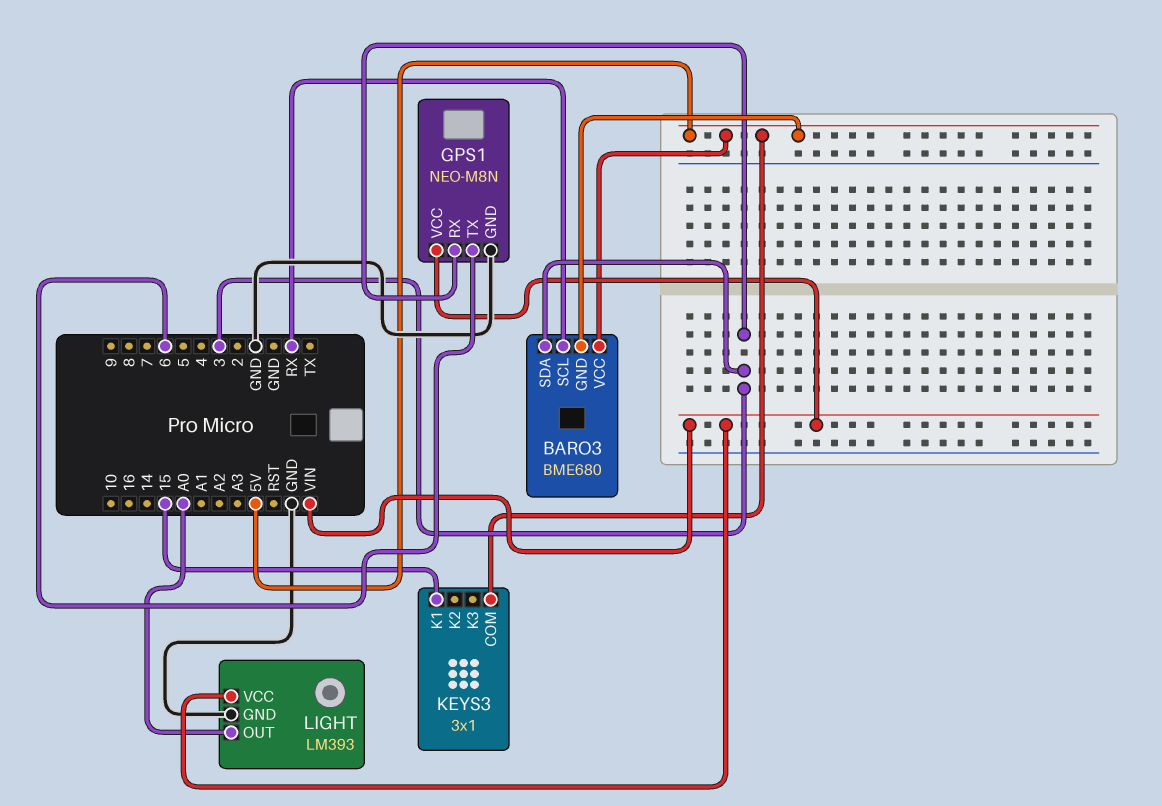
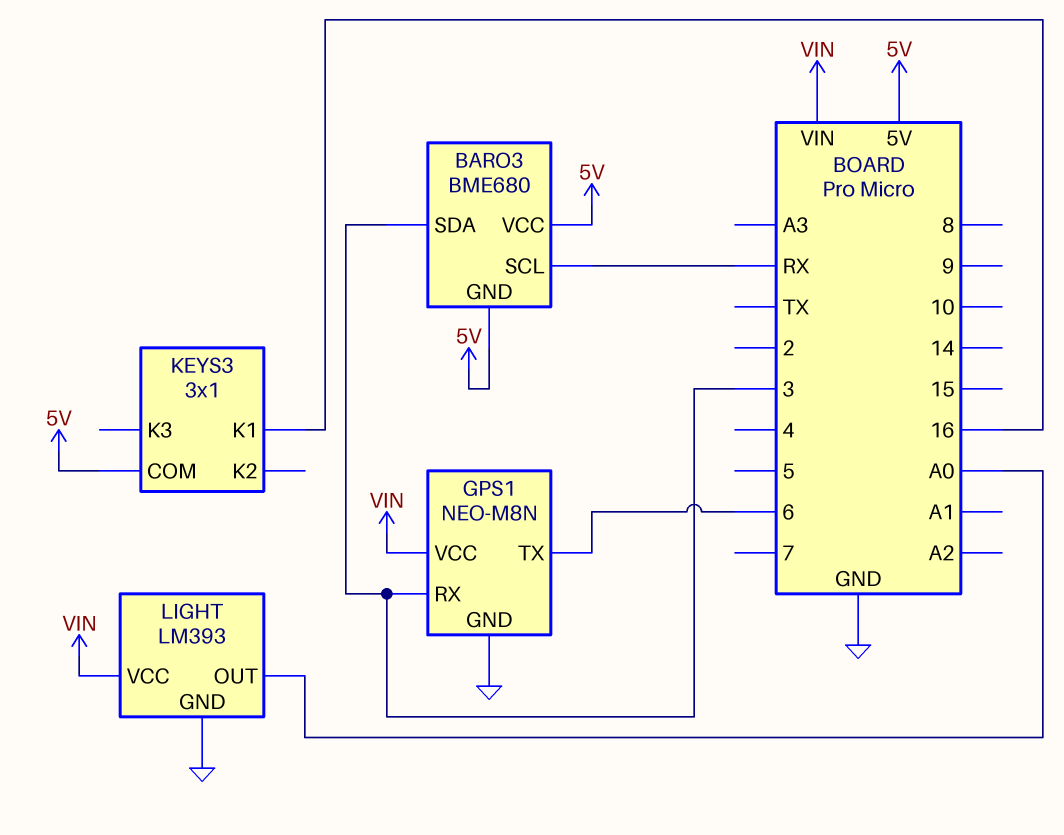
KEYS3 pin K1: 15 -> 16

